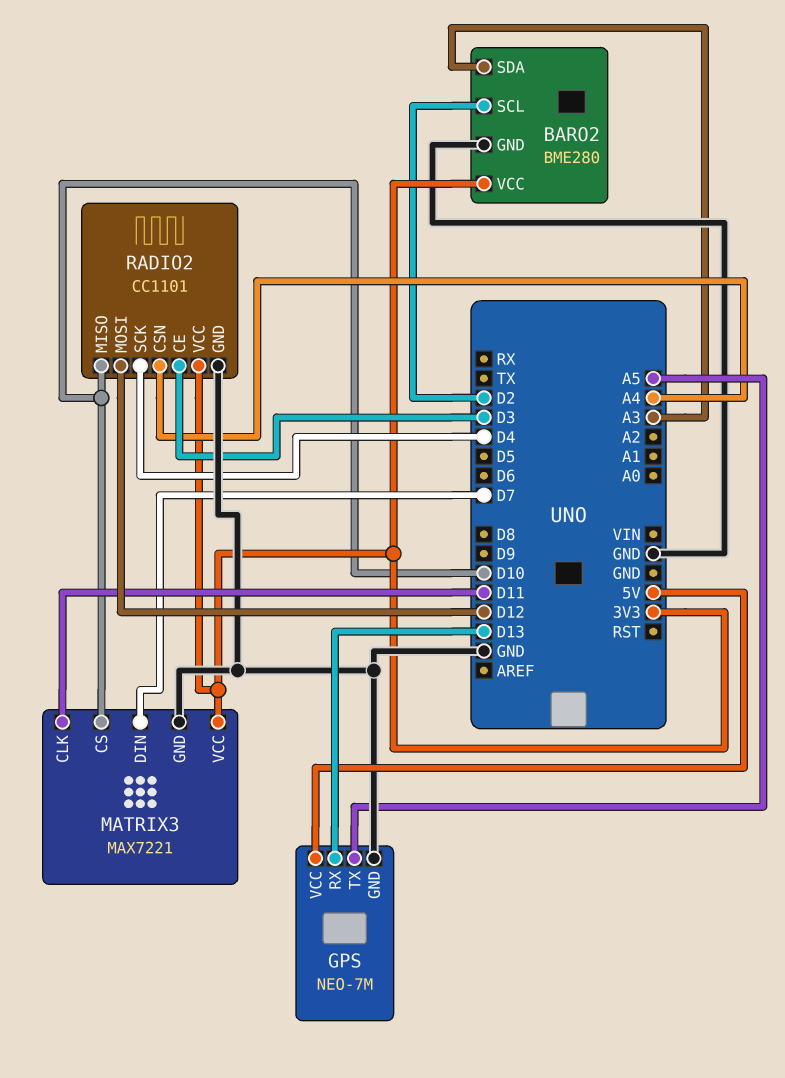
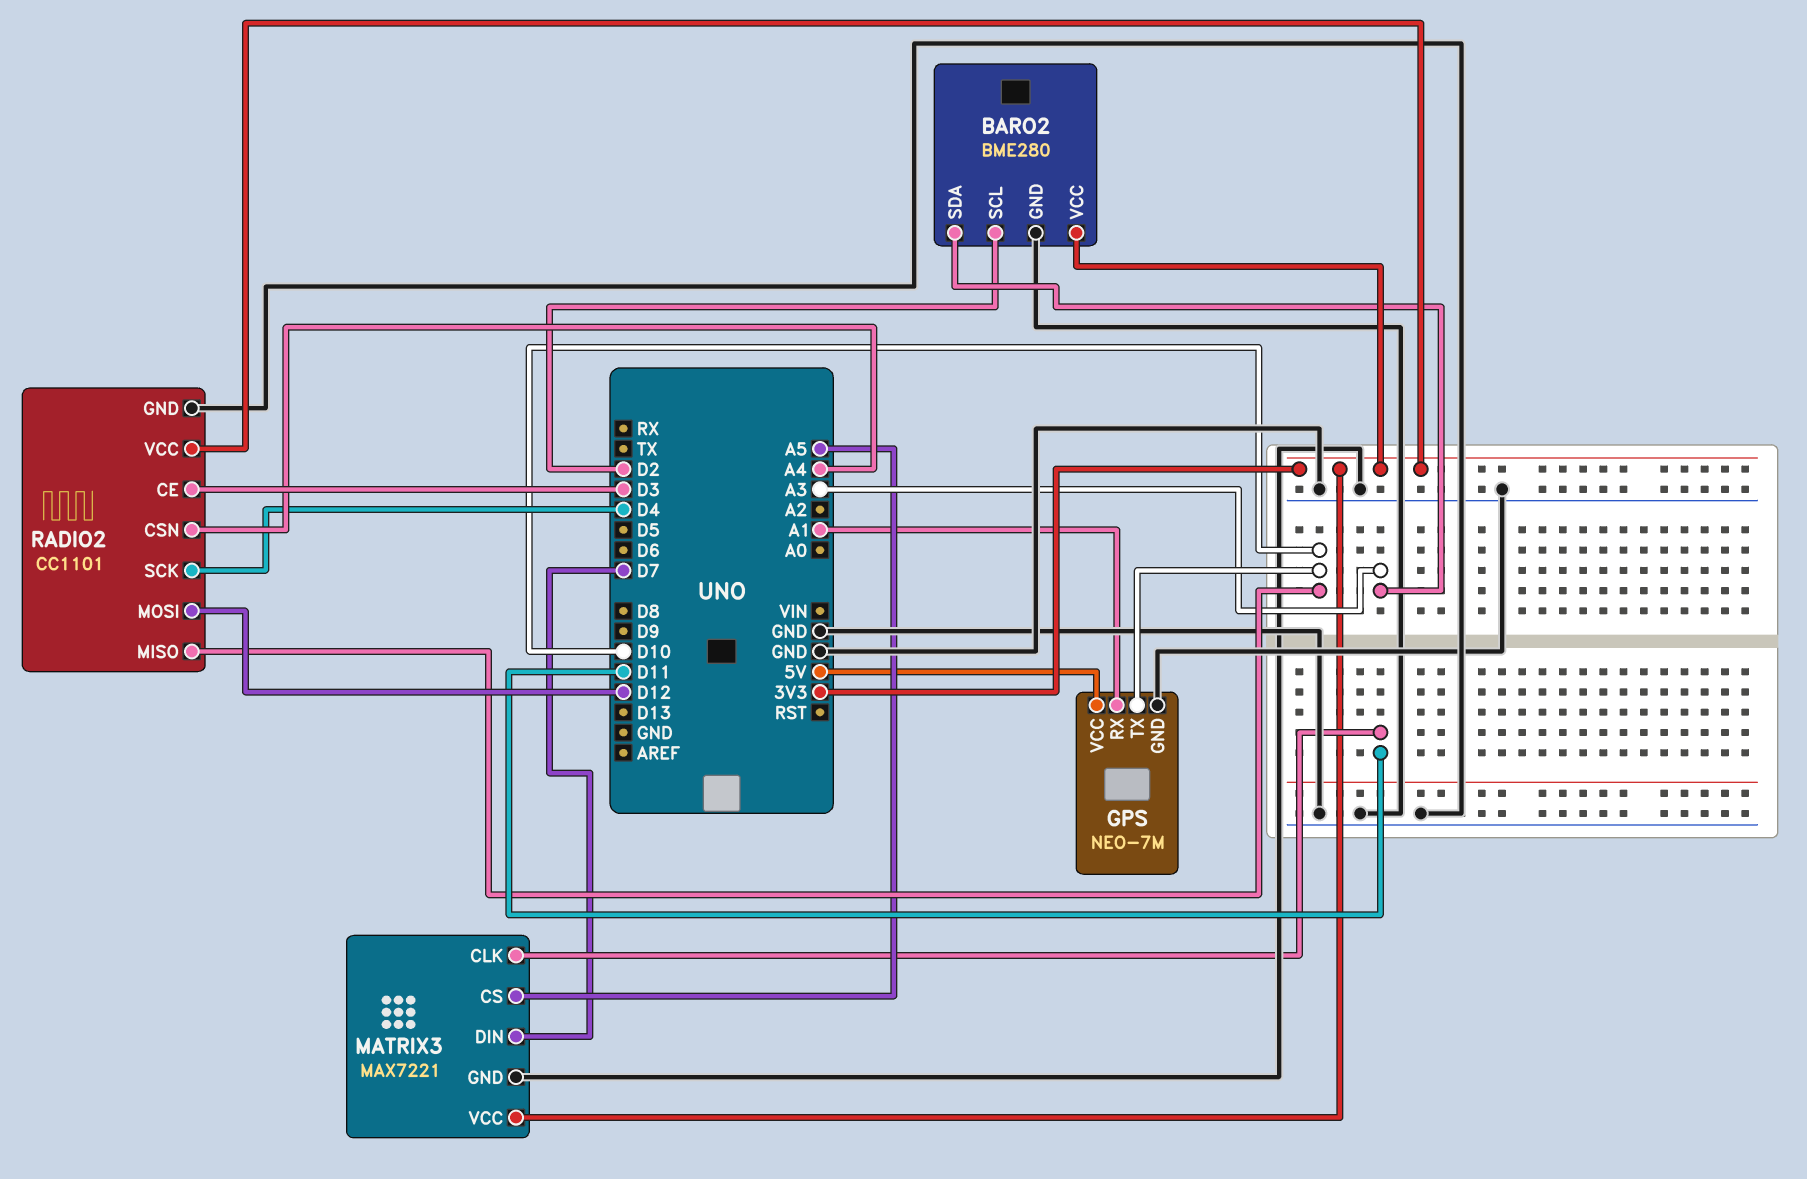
GPS pin RX: D13 -> A1
GPS pin TX: A5 -> D10
MATRIX3 pin CS: D10 -> A5

